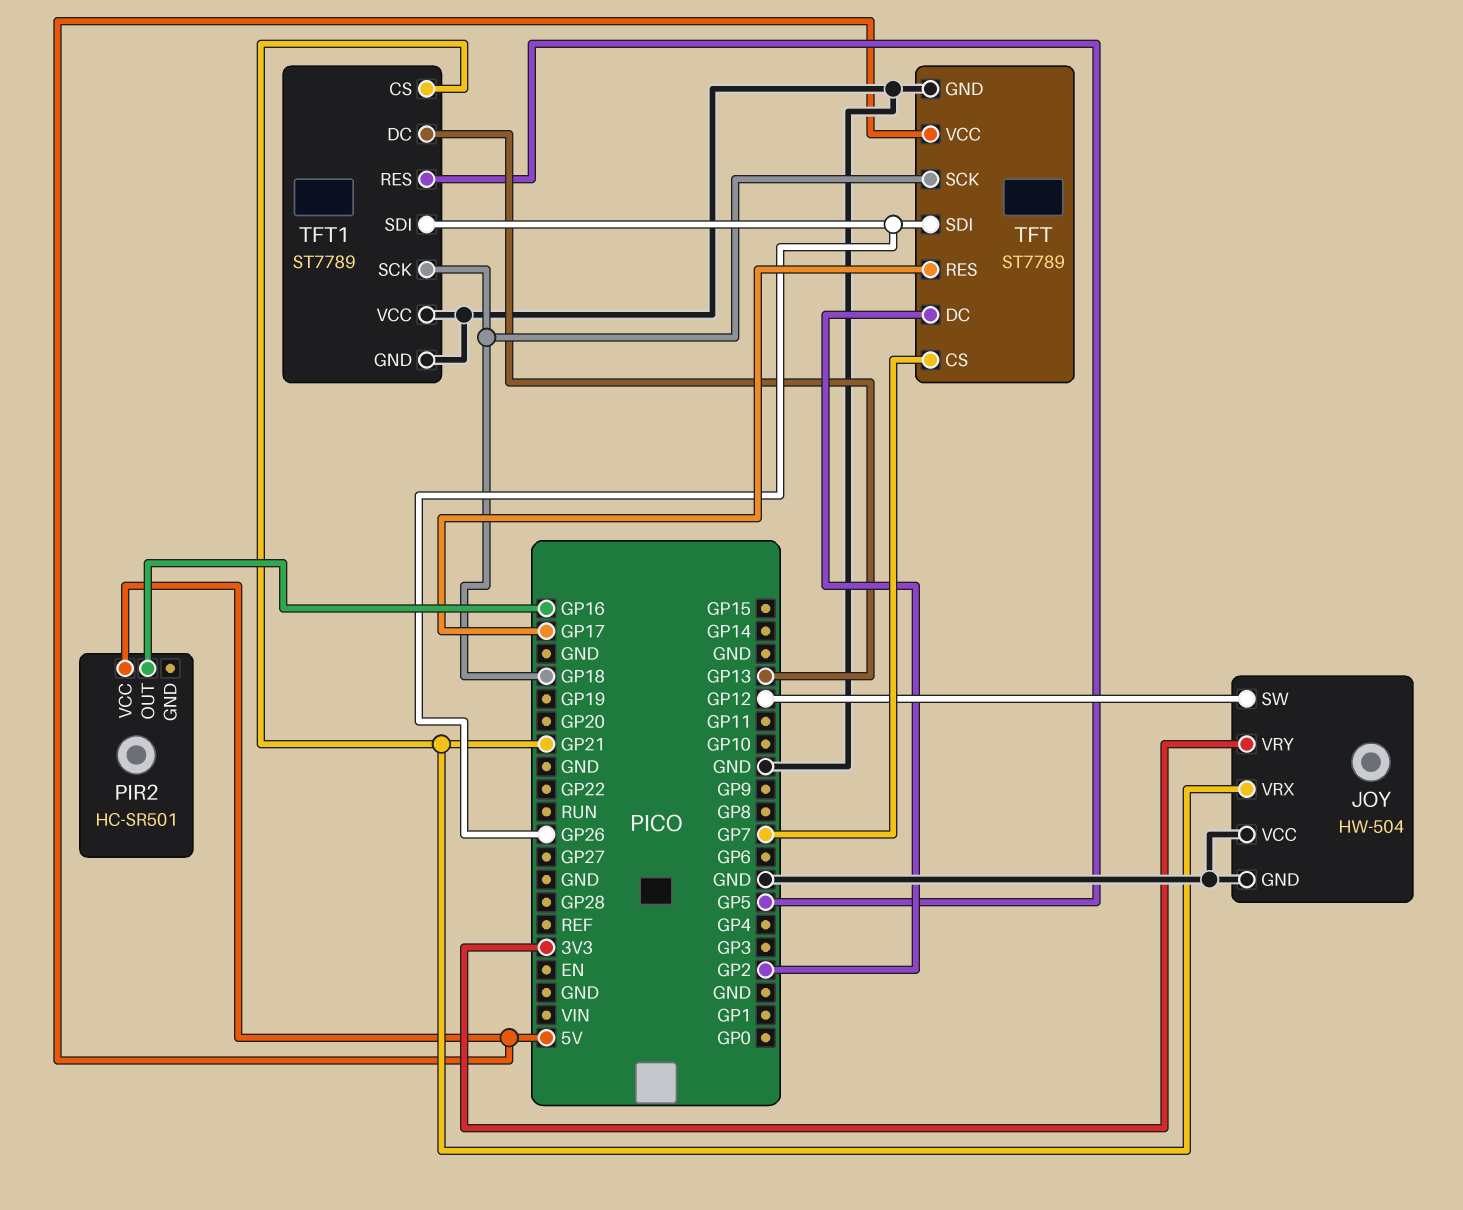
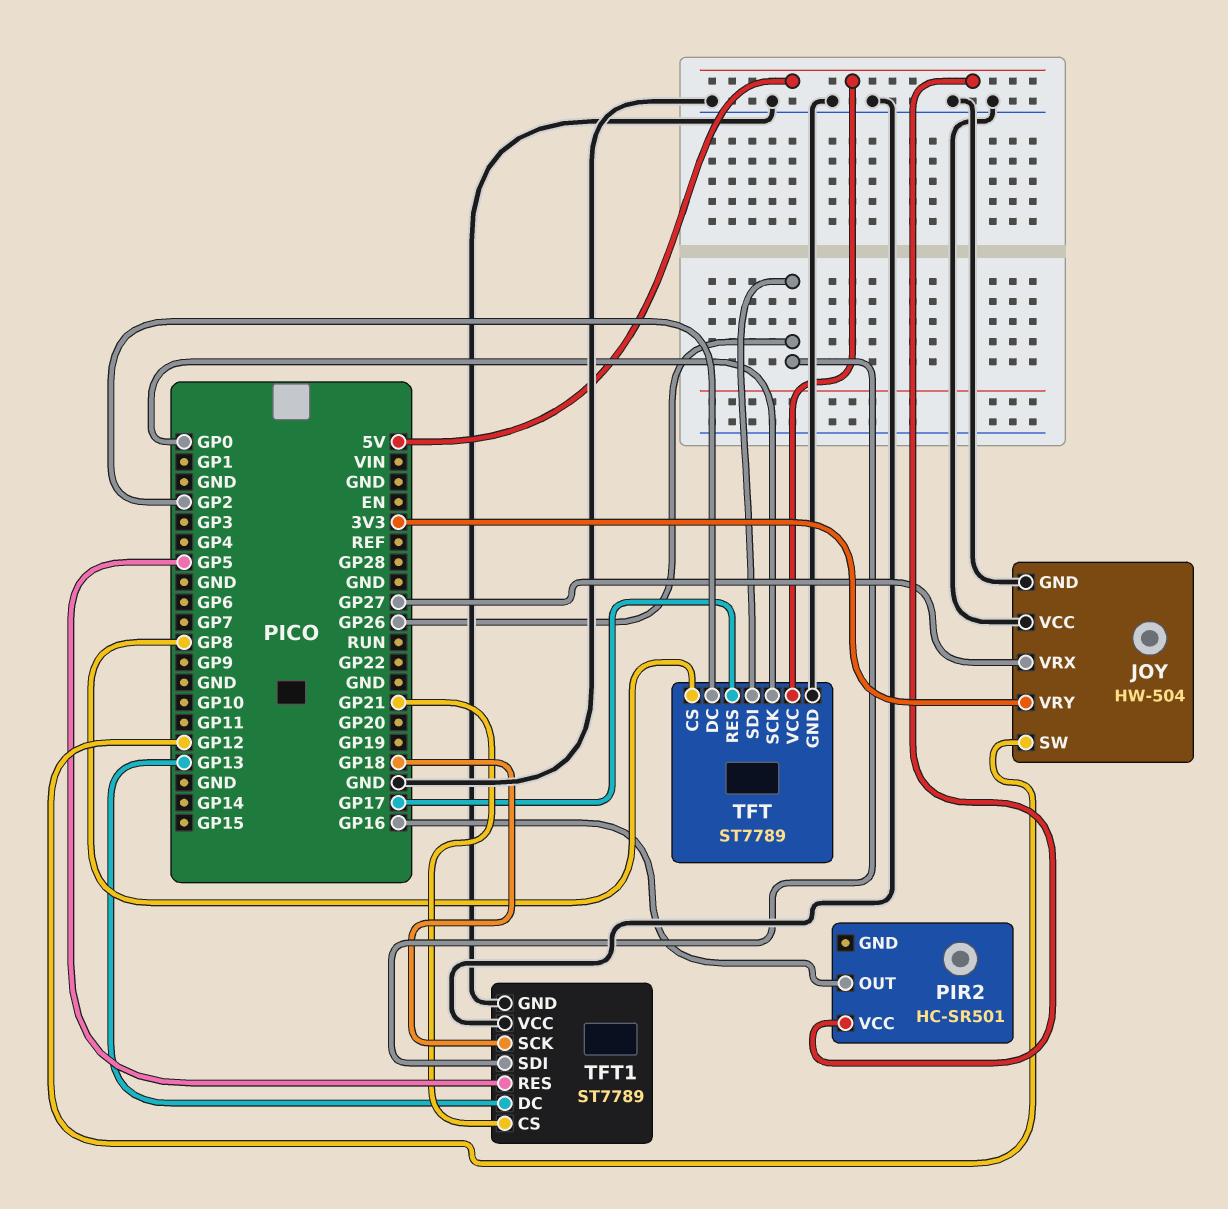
JOY pin VRX: GP21 -> GP27
TFT pin CS: GP7 -> GP8
TFT pin SCK: GP18 -> GP0

